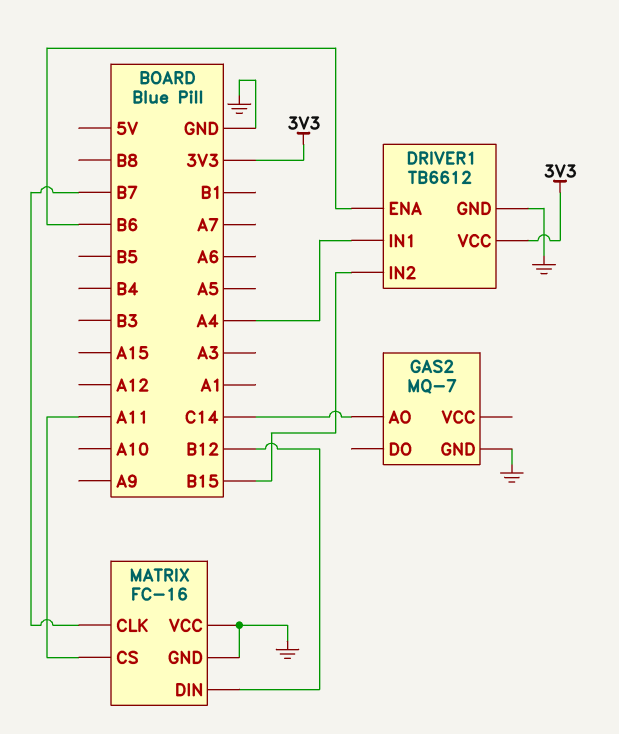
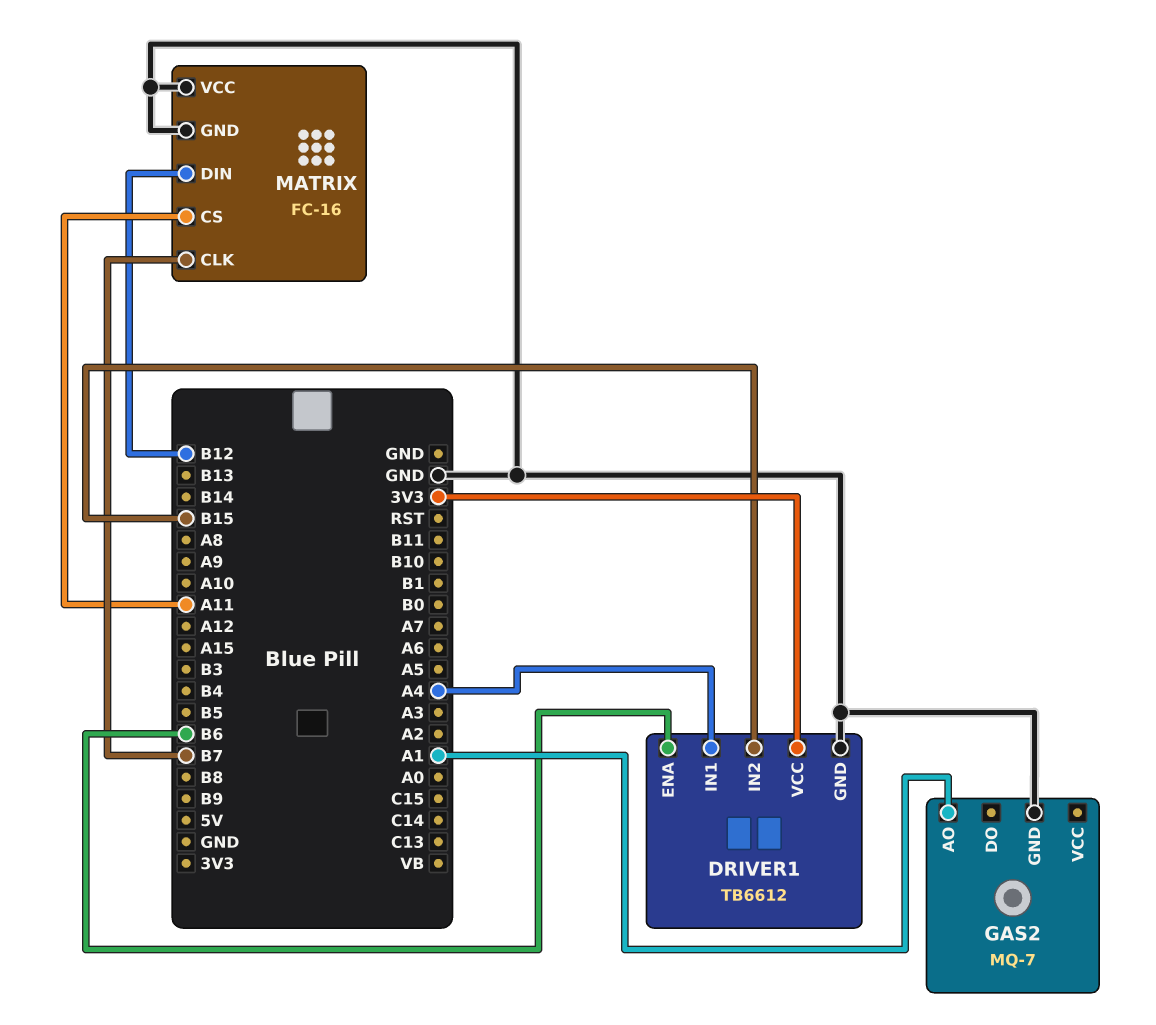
GAS2 pin AO: C14 -> A1

